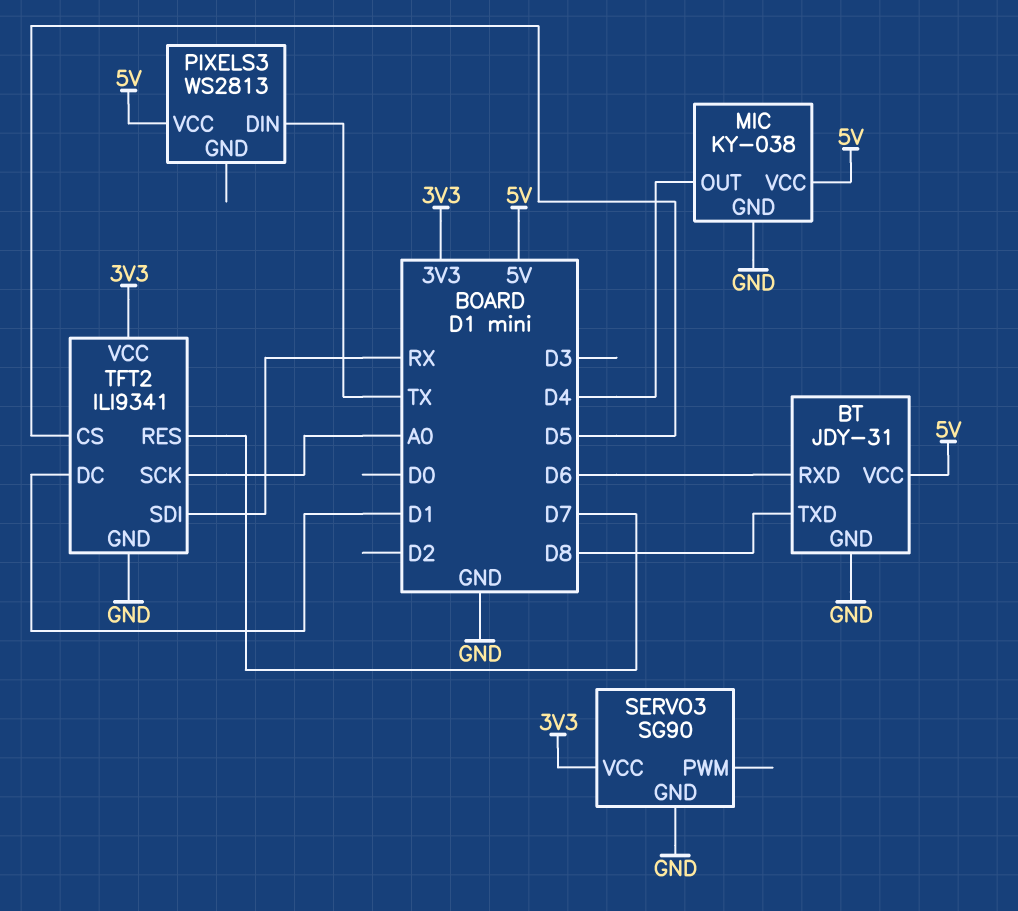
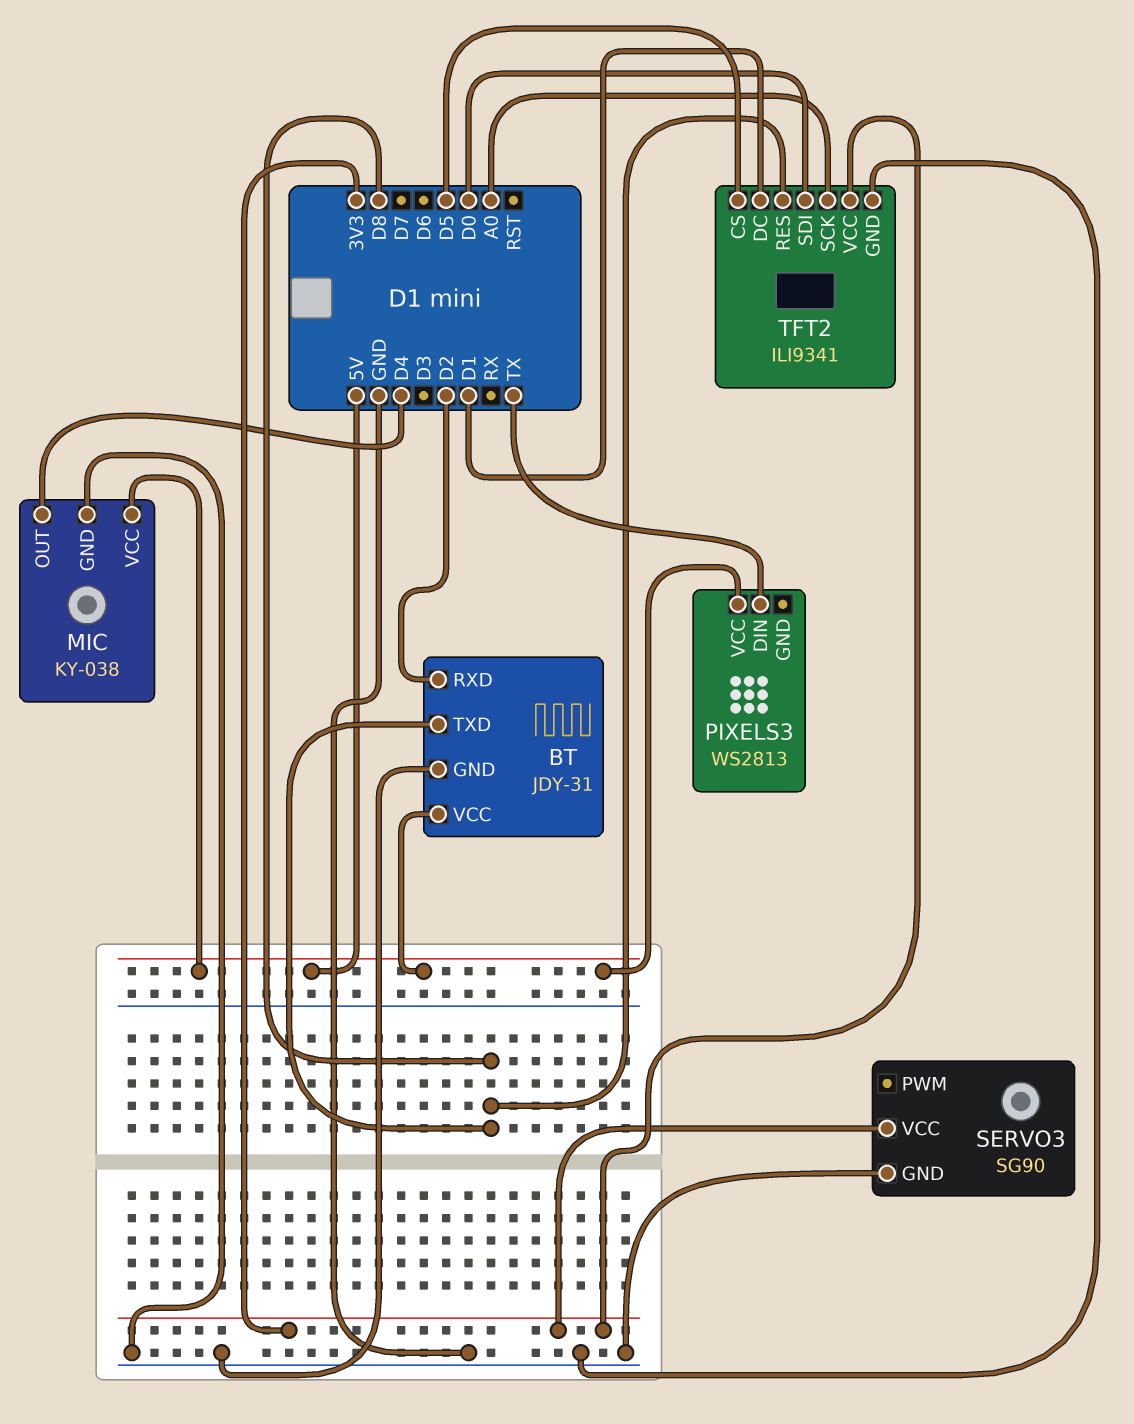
BT pin RXD: D6 -> D2
TFT2 pin RES: D7 -> D8
TFT2 pin SDI: RX -> D0

